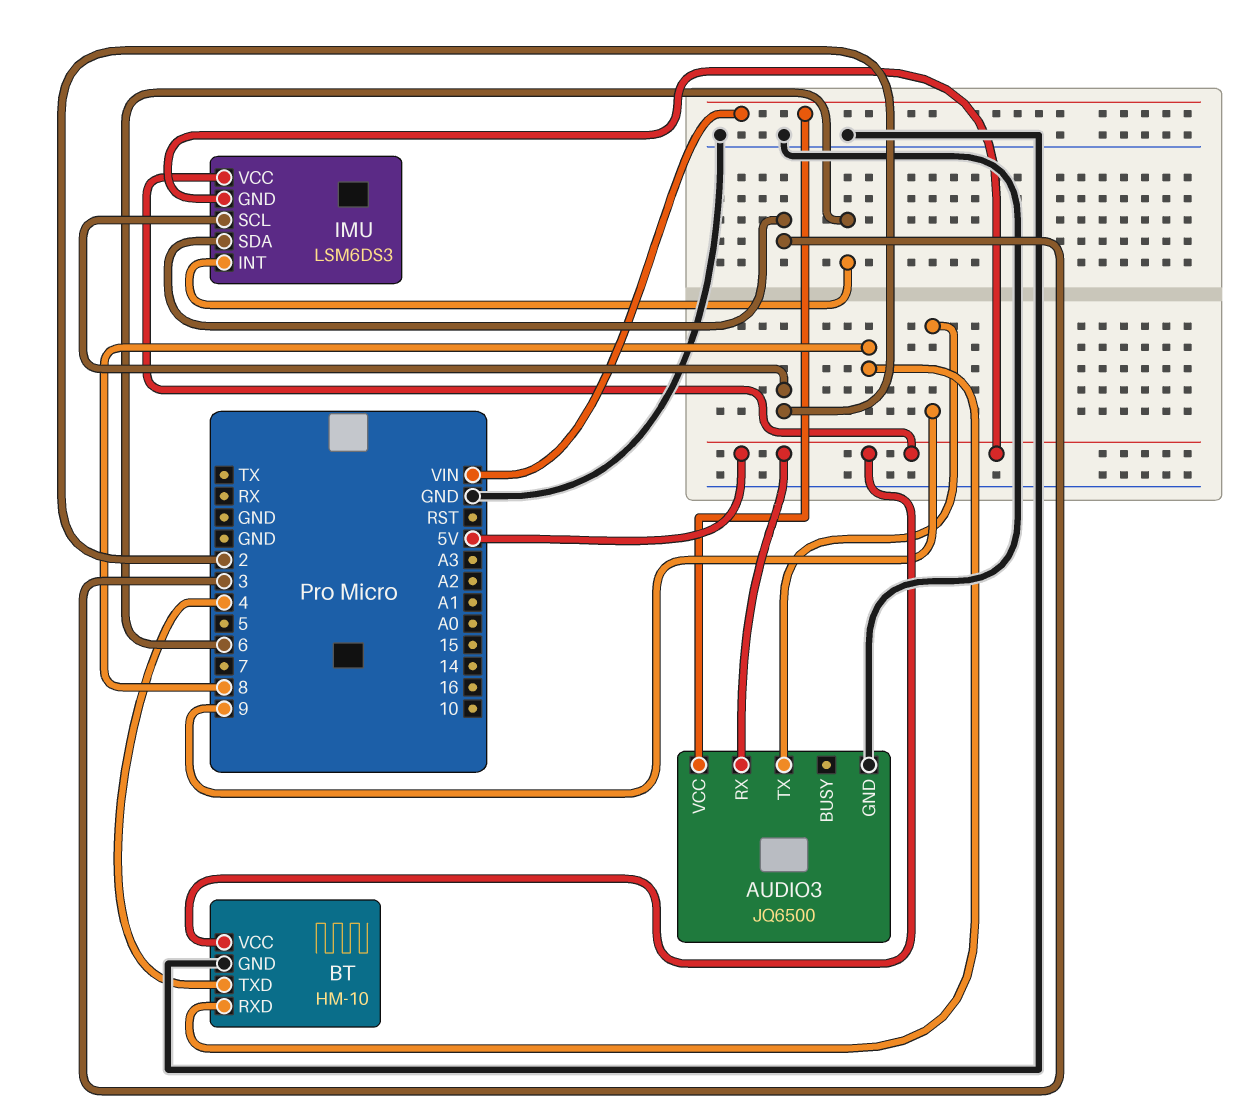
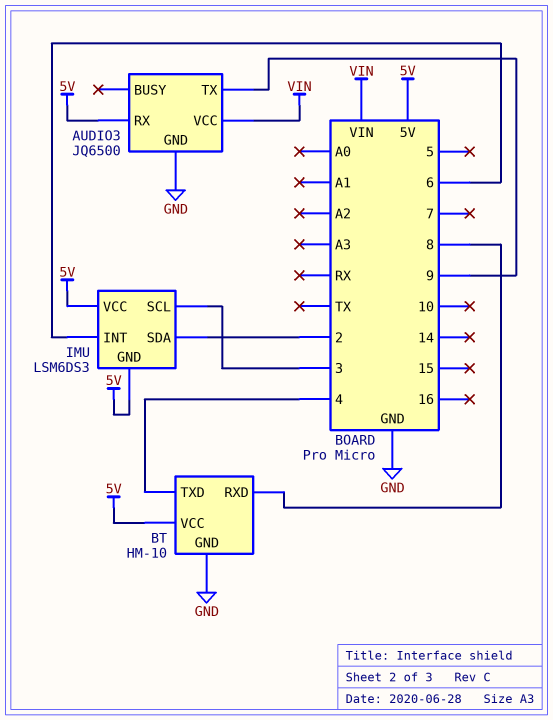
IMU pin SCL: 2 -> 3
IMU pin SDA: 3 -> 2

